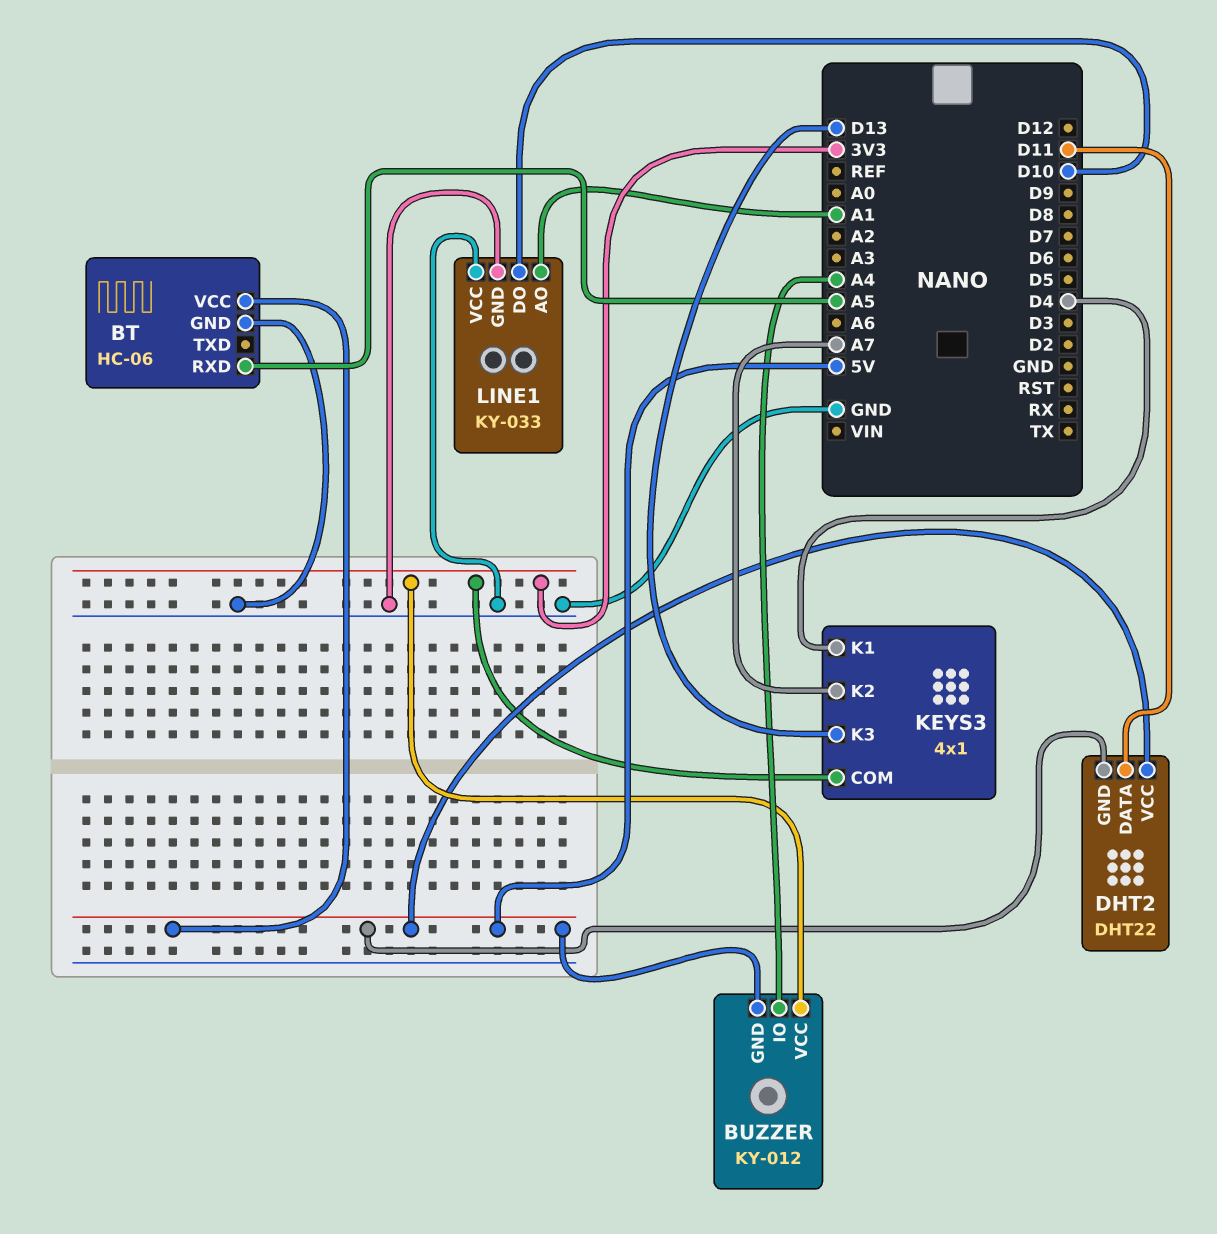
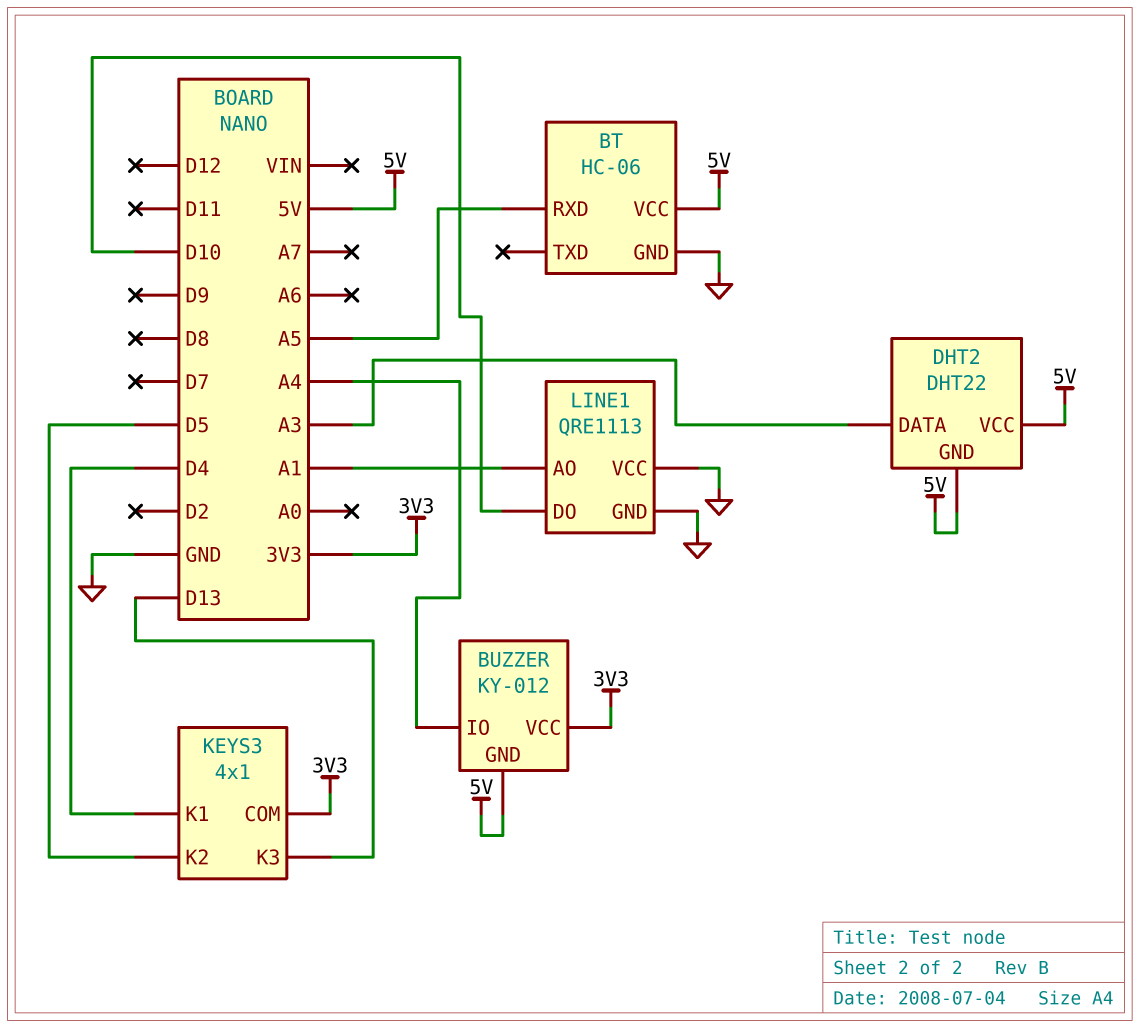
DHT2 pin DATA: D11 -> A3
KEYS3 pin K2: A7 -> D5
LINE1: KY-033 -> QRE1113

